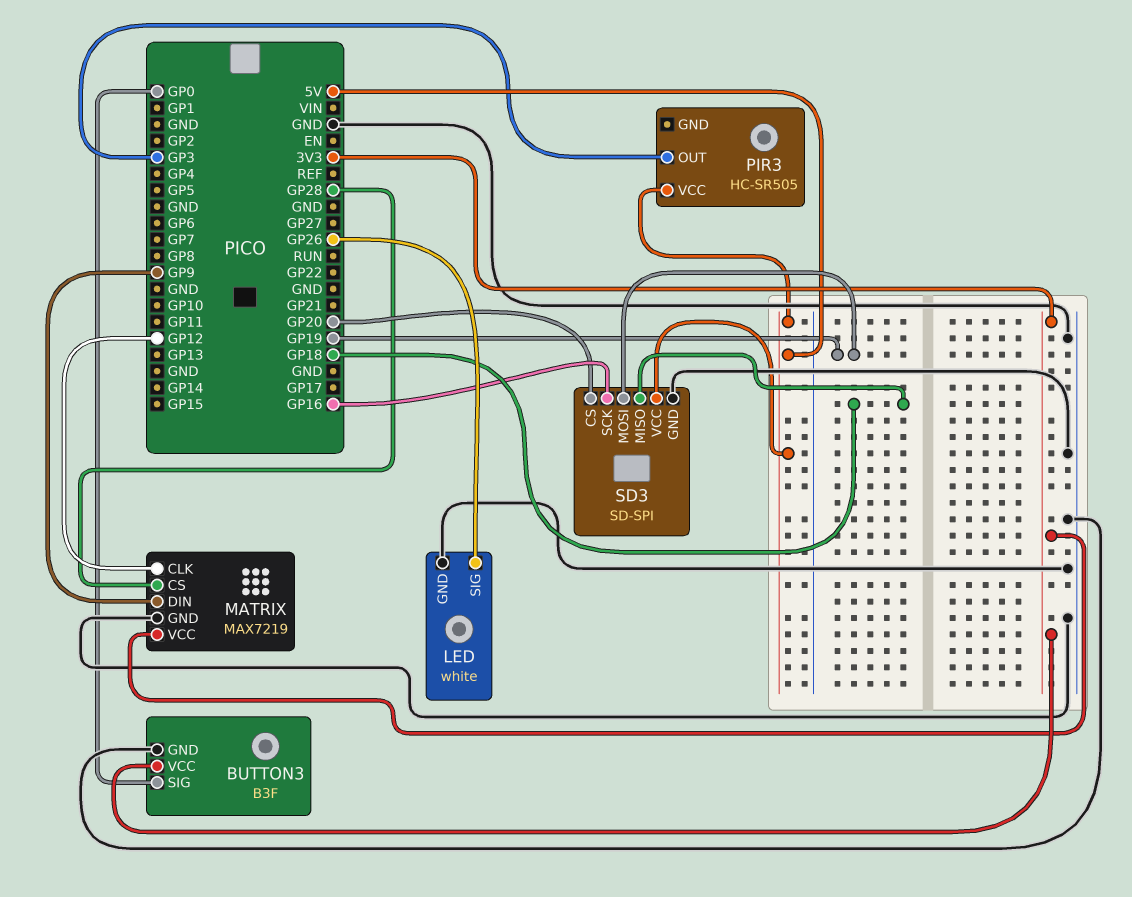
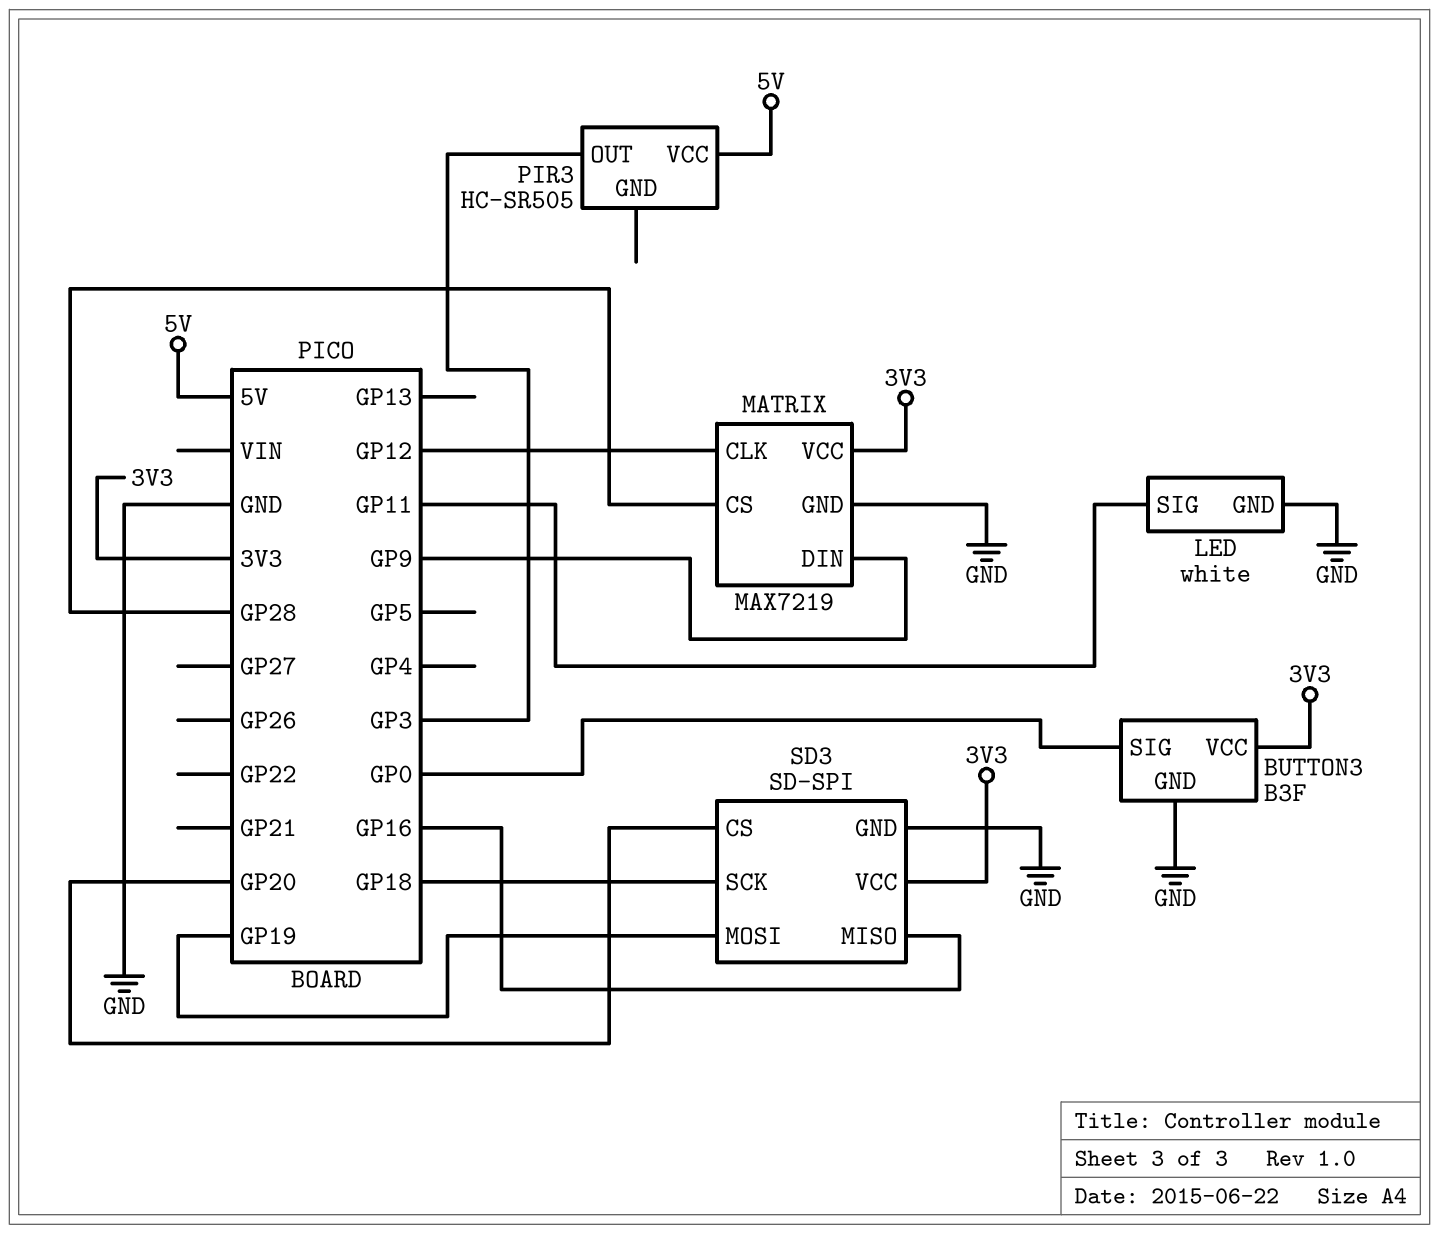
LED pin SIG: GP26 -> GP11
SD3 pin MISO: GP18 -> GP16
SD3 pin SCK: GP16 -> GP18
SD3 pin VCC: 5V -> 3V3

